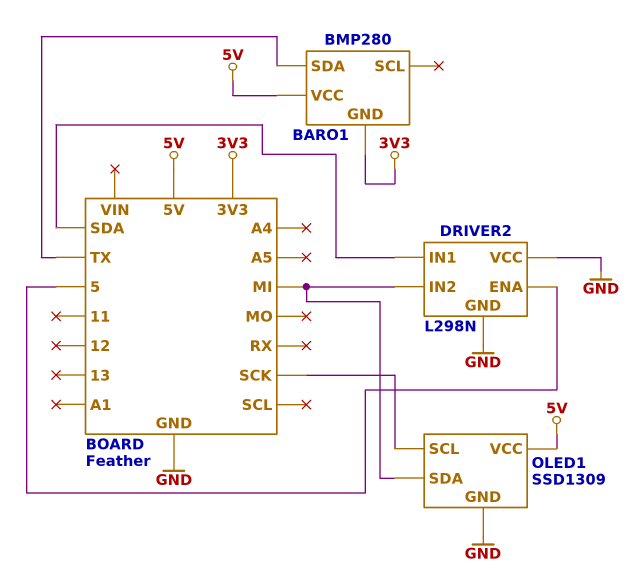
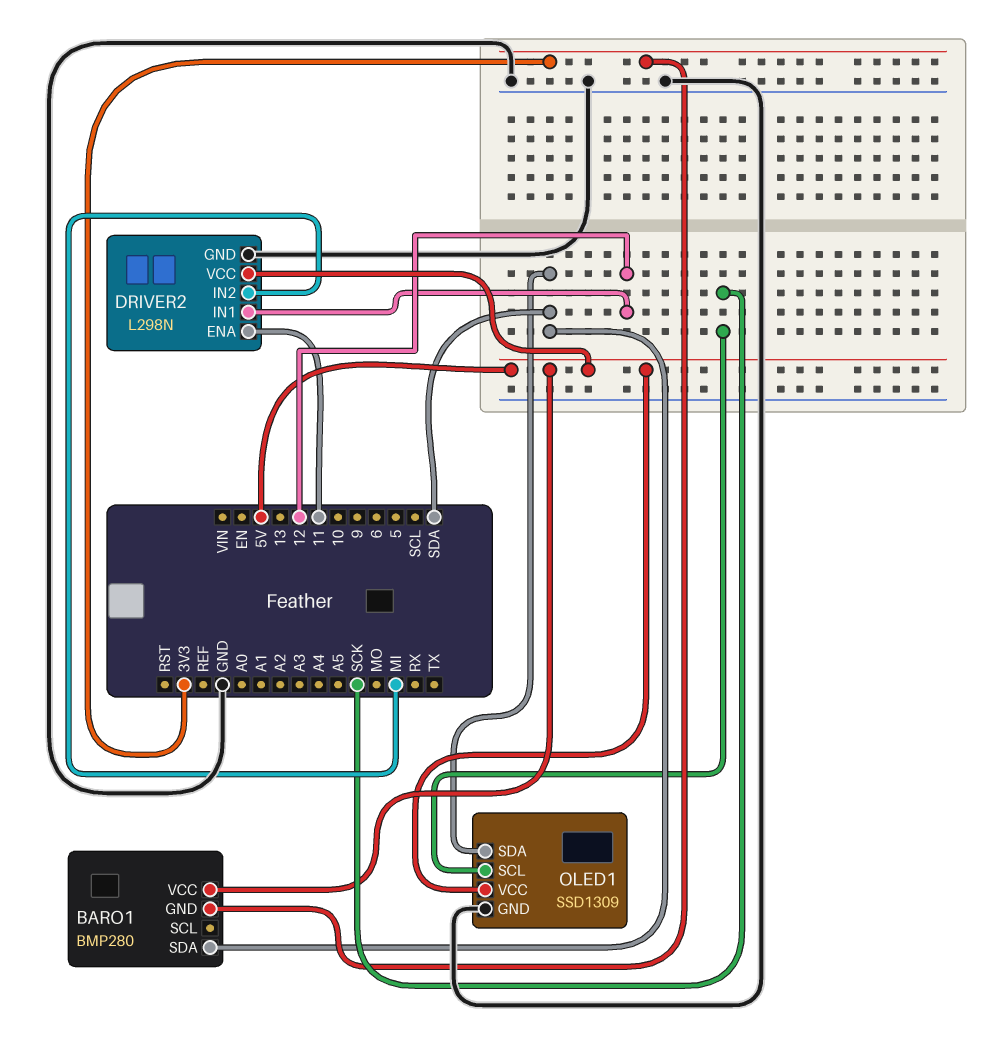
BARO1 pin SDA: TX -> SDA
DRIVER2 pin ENA: 5 -> 11
DRIVER2 pin IN1: SDA -> 12
DRIVER2 pin VCC: GND -> 5V
OLED1 pin SDA: MI -> SDA

